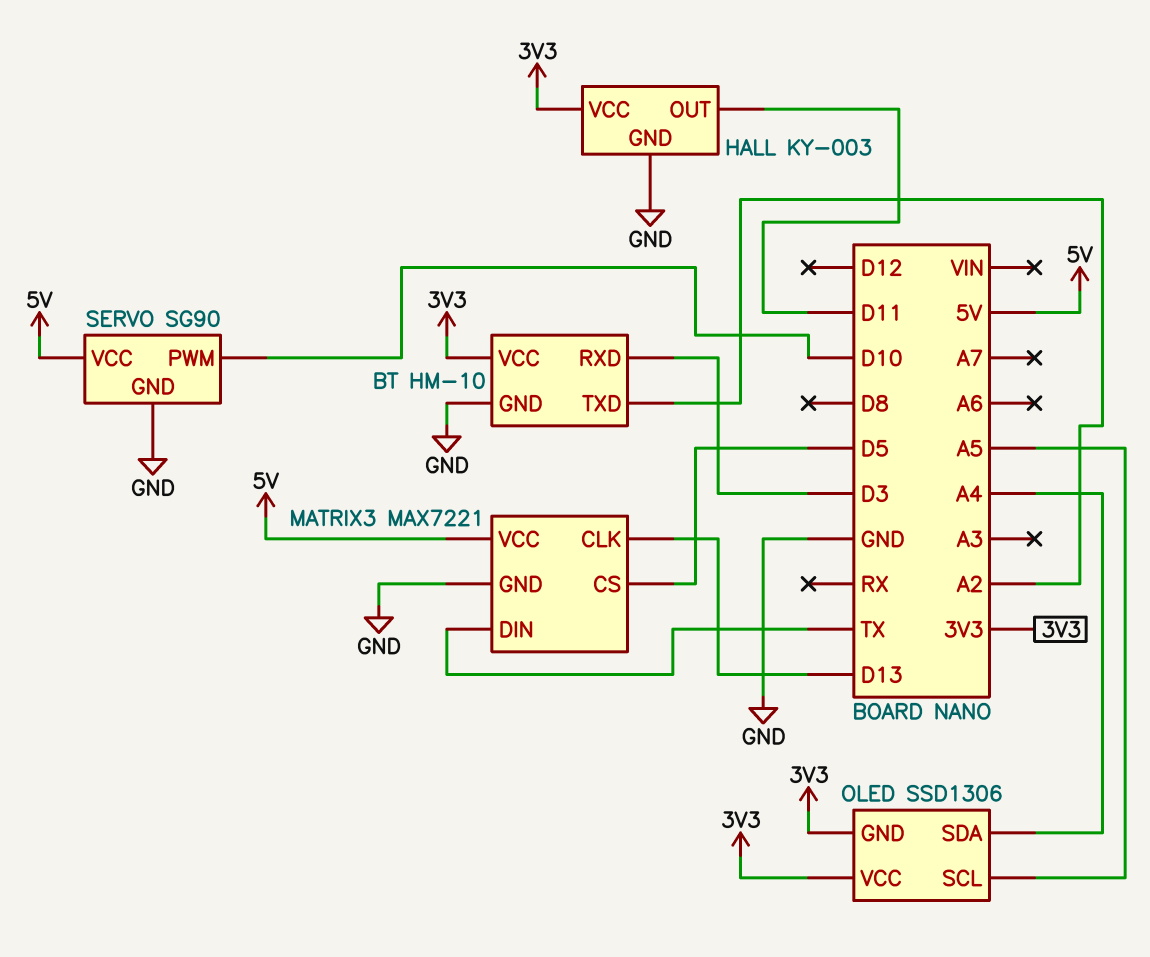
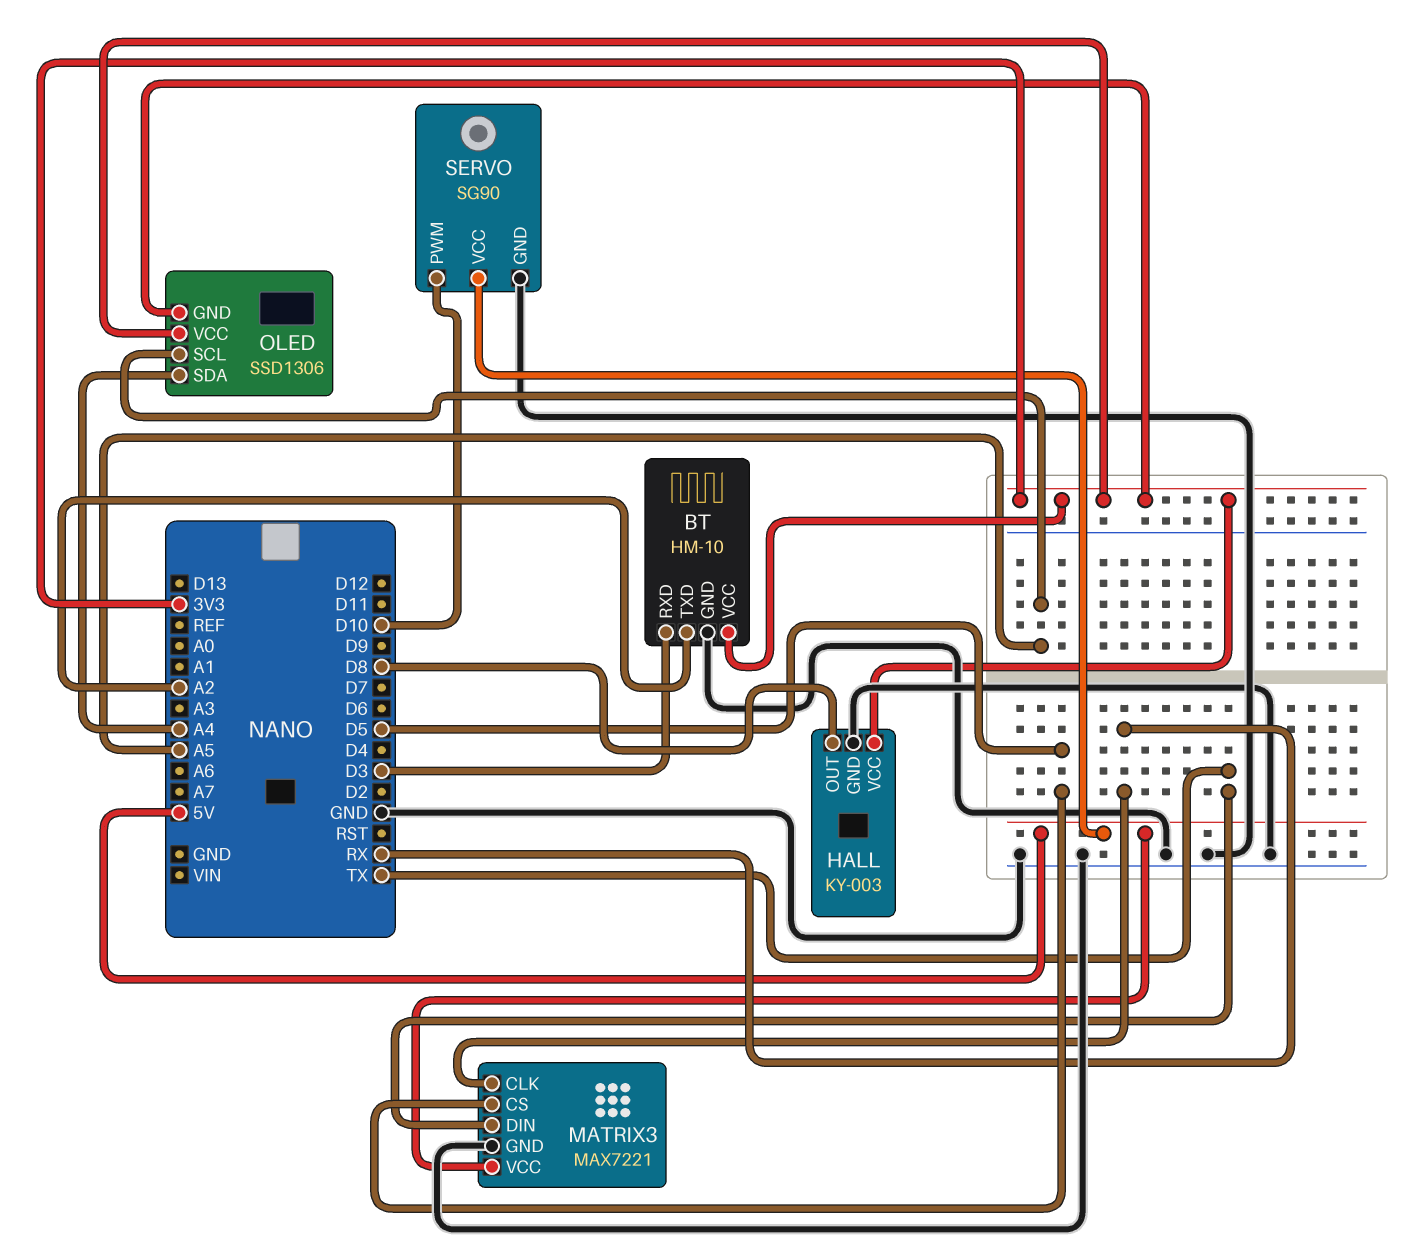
HALL pin OUT: D11 -> D8
MATRIX3 pin CLK: D13 -> RX

